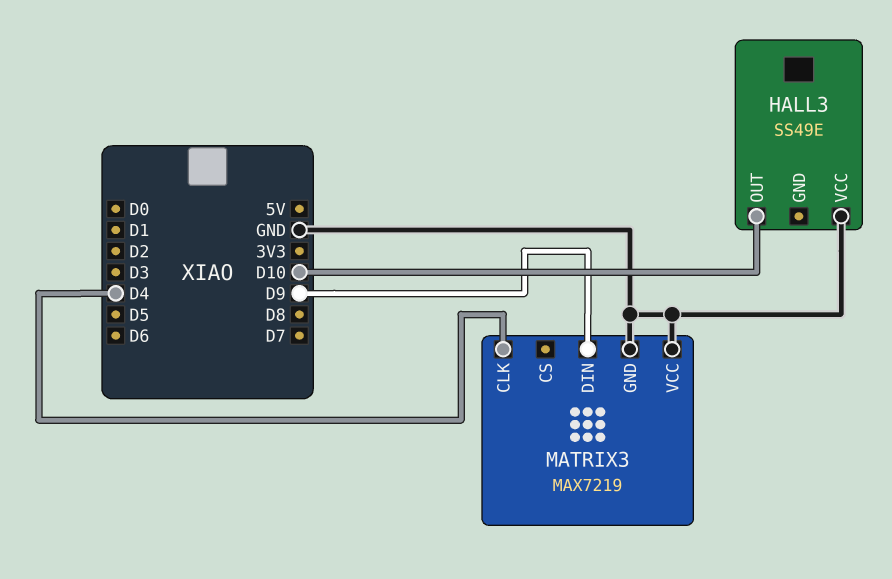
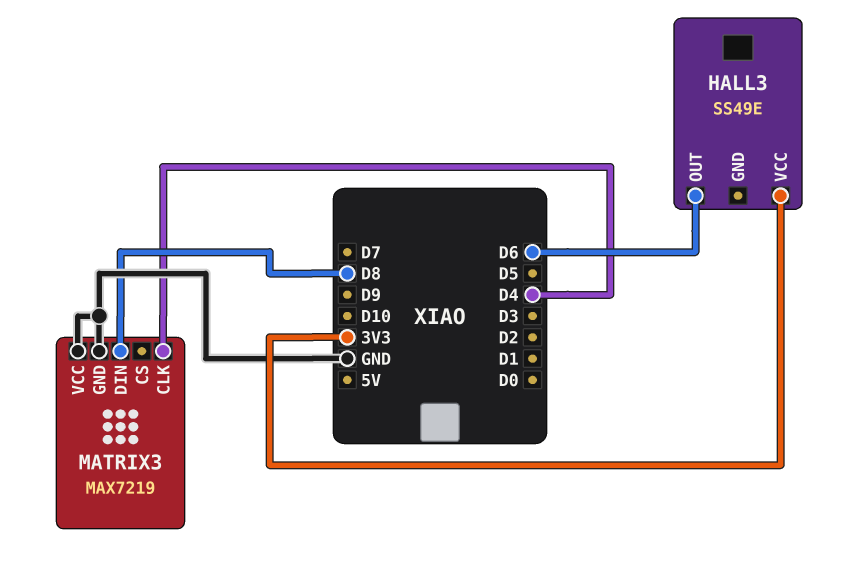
HALL3 pin OUT: D10 -> D6
HALL3 pin VCC: GND -> 3V3
MATRIX3 pin DIN: D9 -> D8

